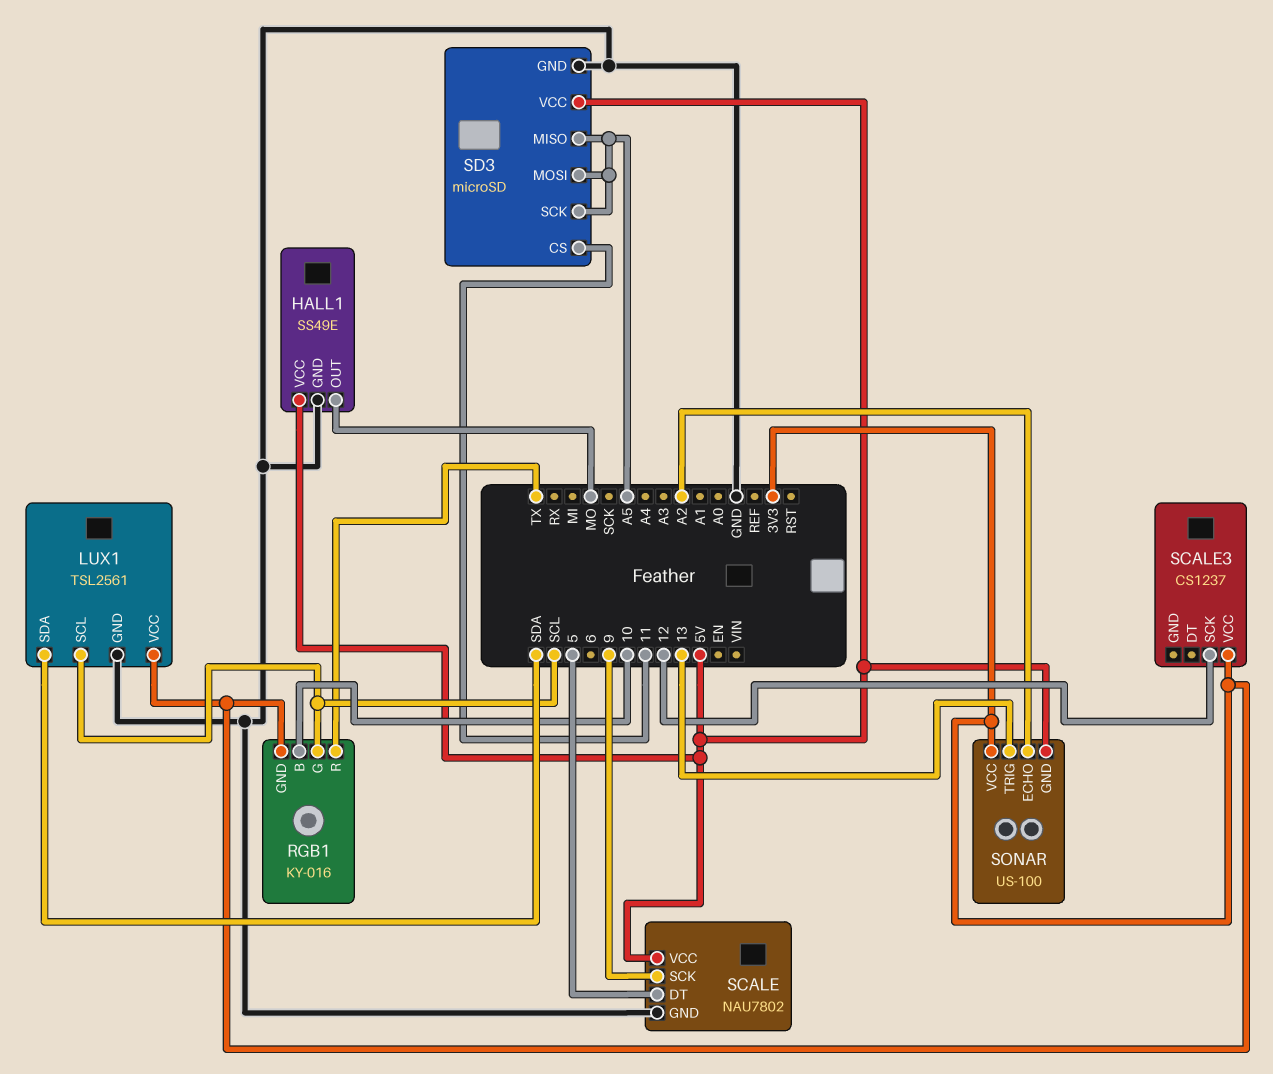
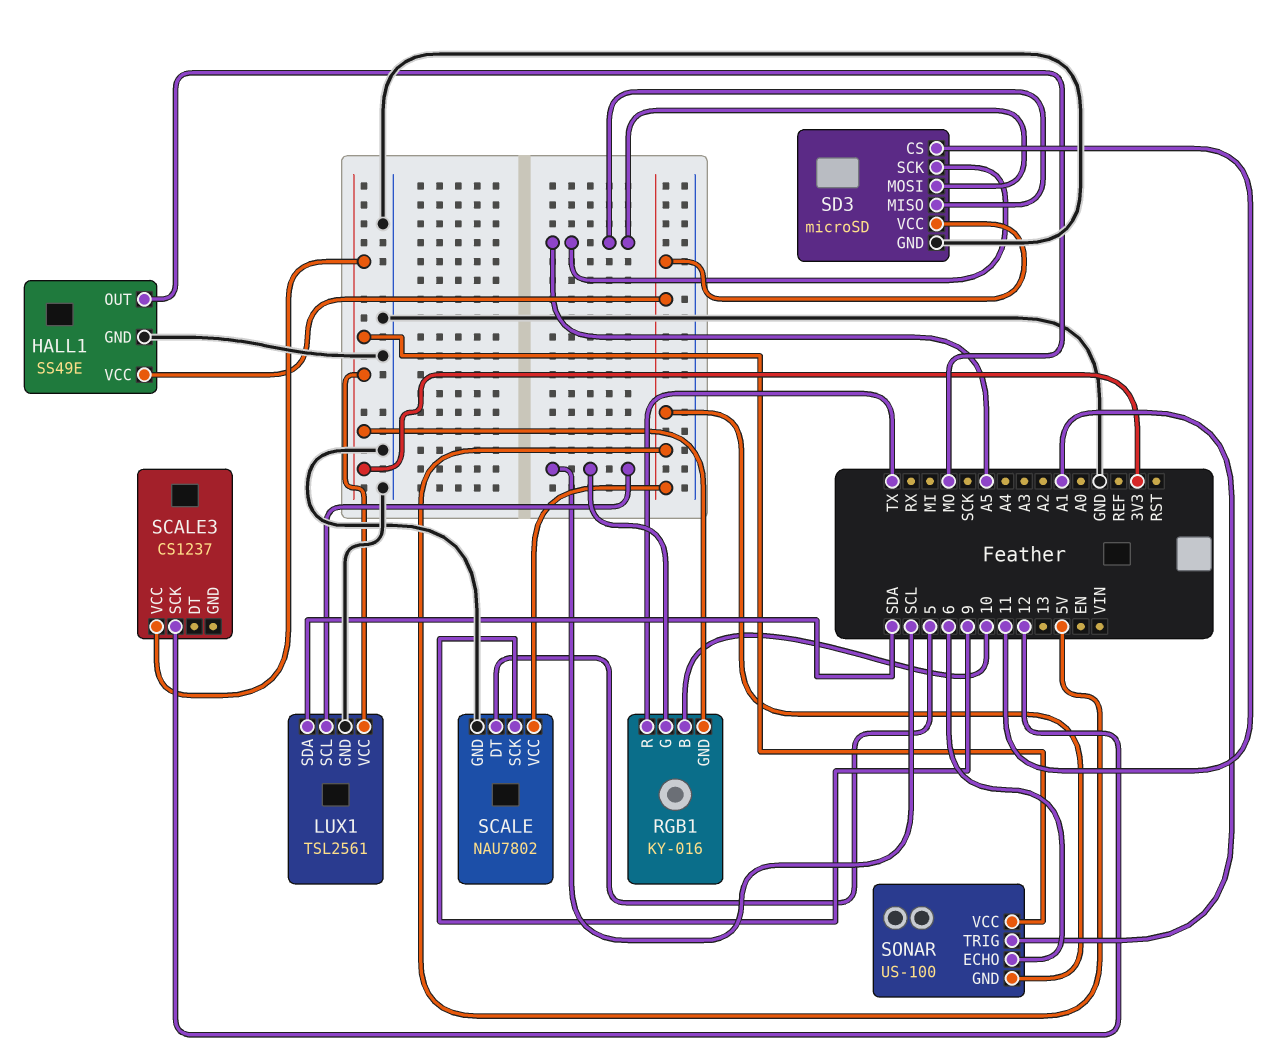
SONAR pin ECHO: A2 -> 6
SONAR pin TRIG: 13 -> A1

